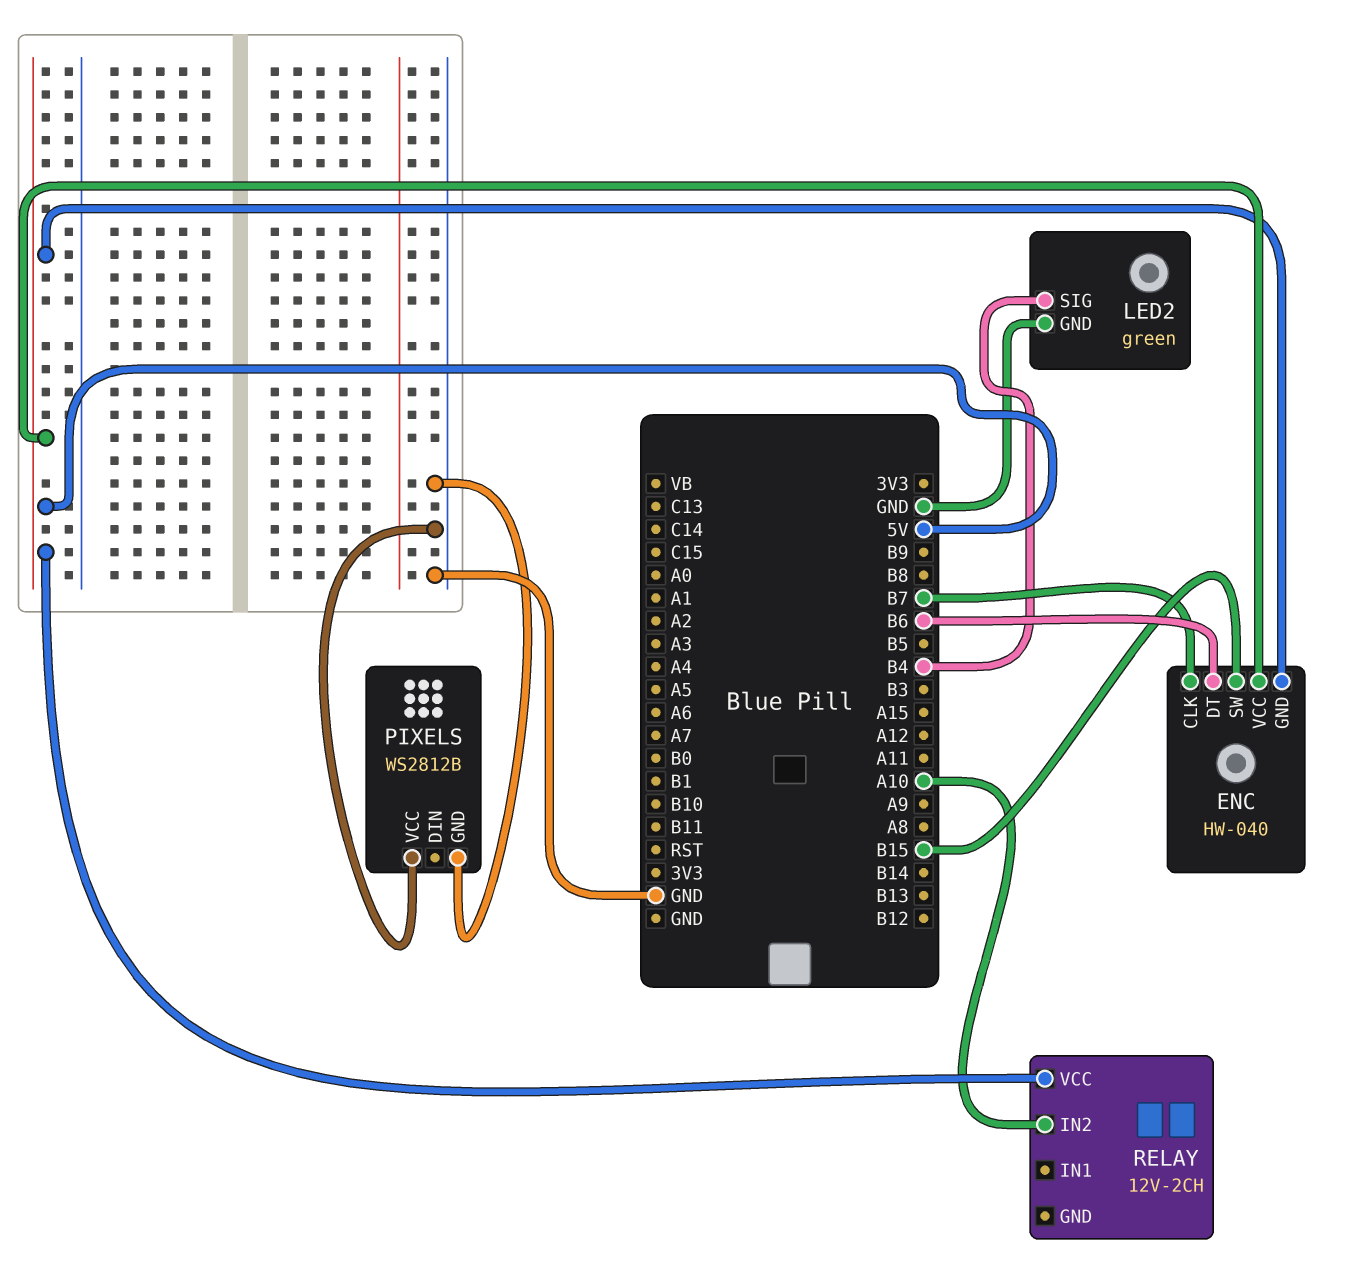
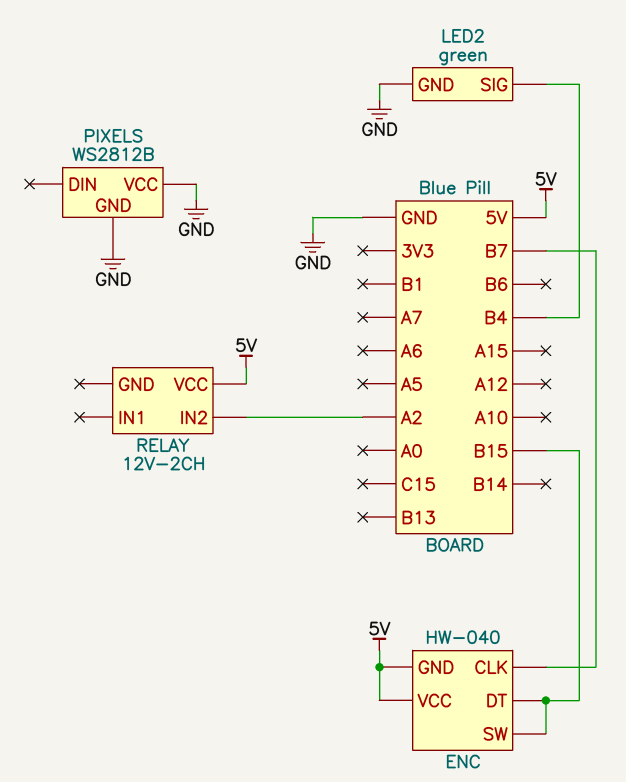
ENC pin DT: B6 -> B15
RELAY pin IN2: A10 -> A2

